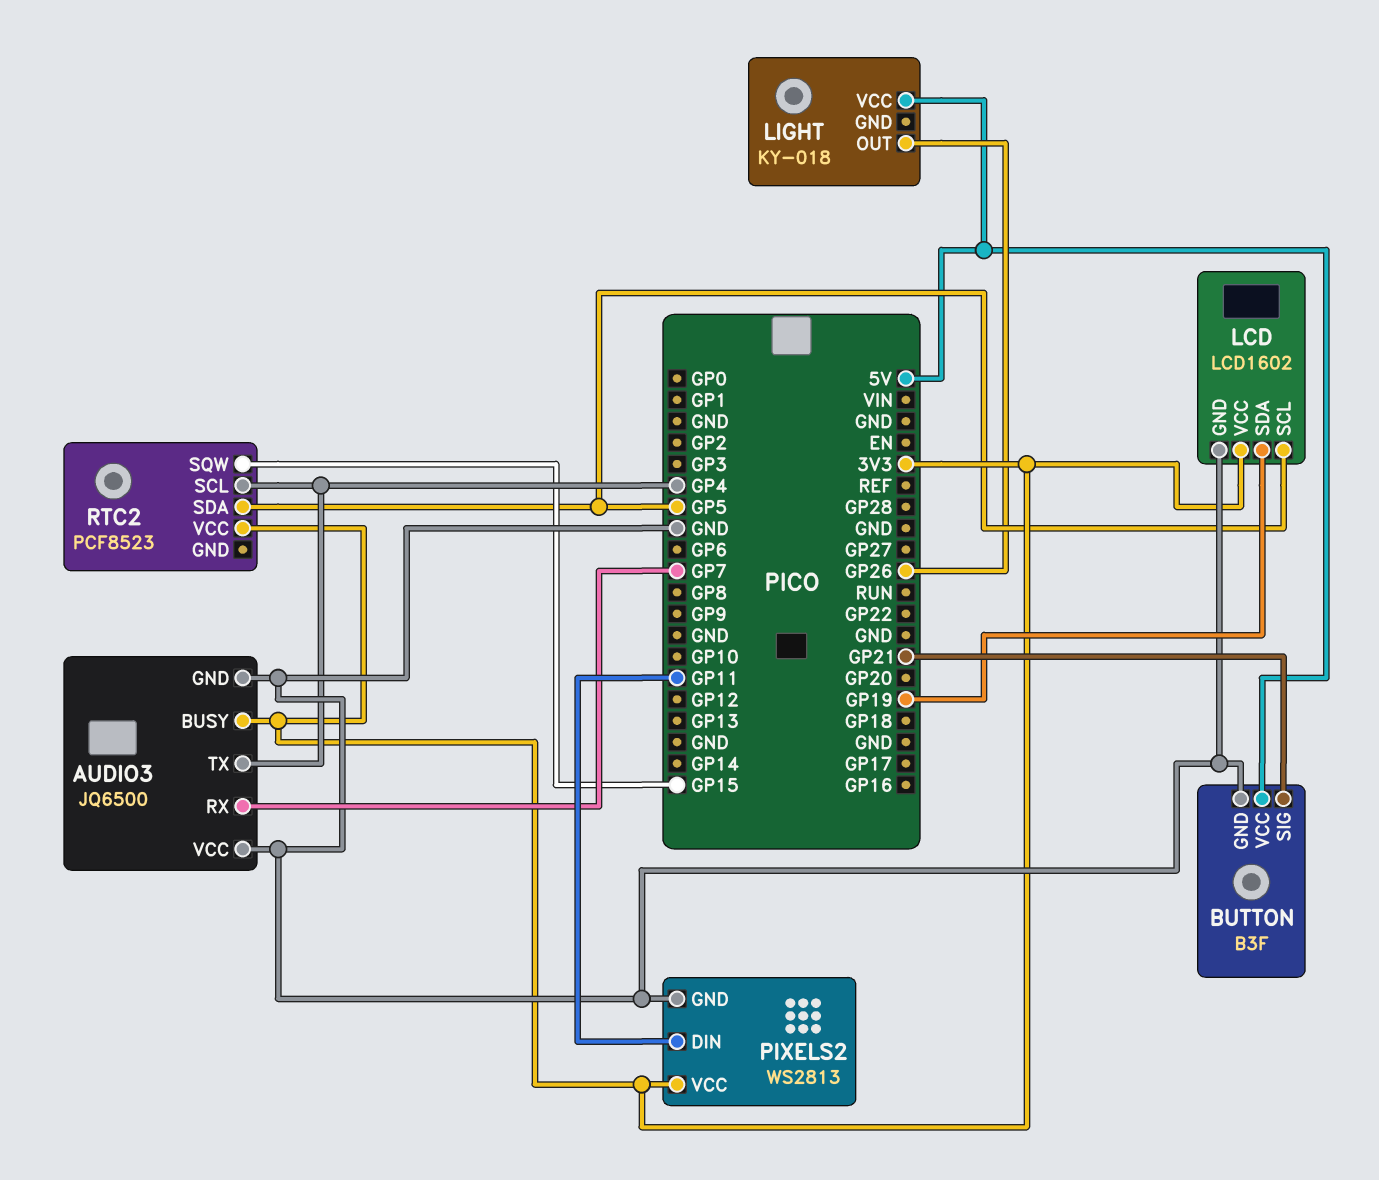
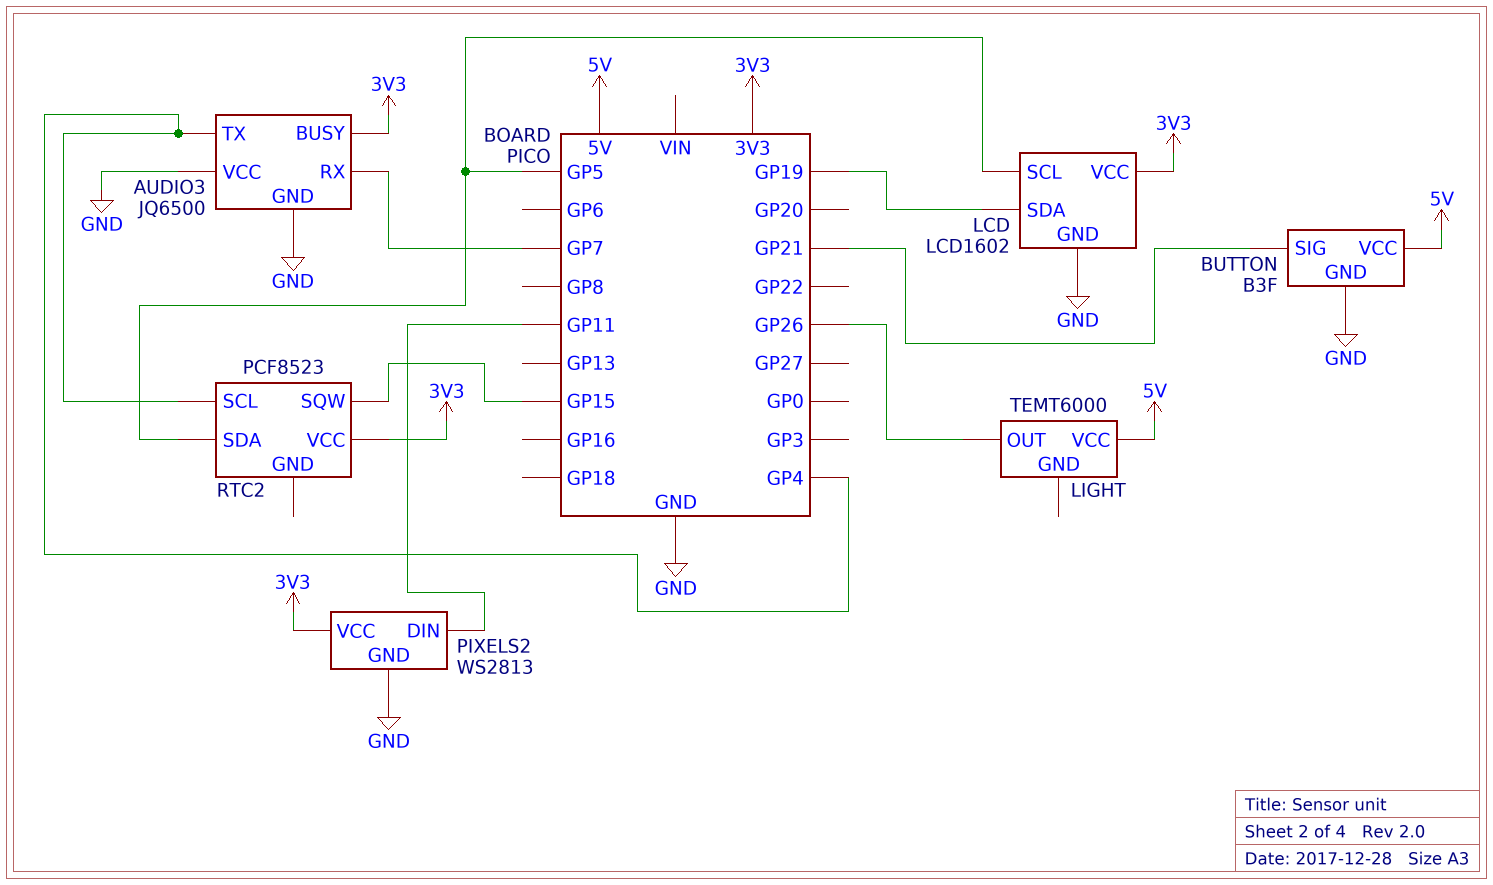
LIGHT: KY-018 -> TEMT6000

